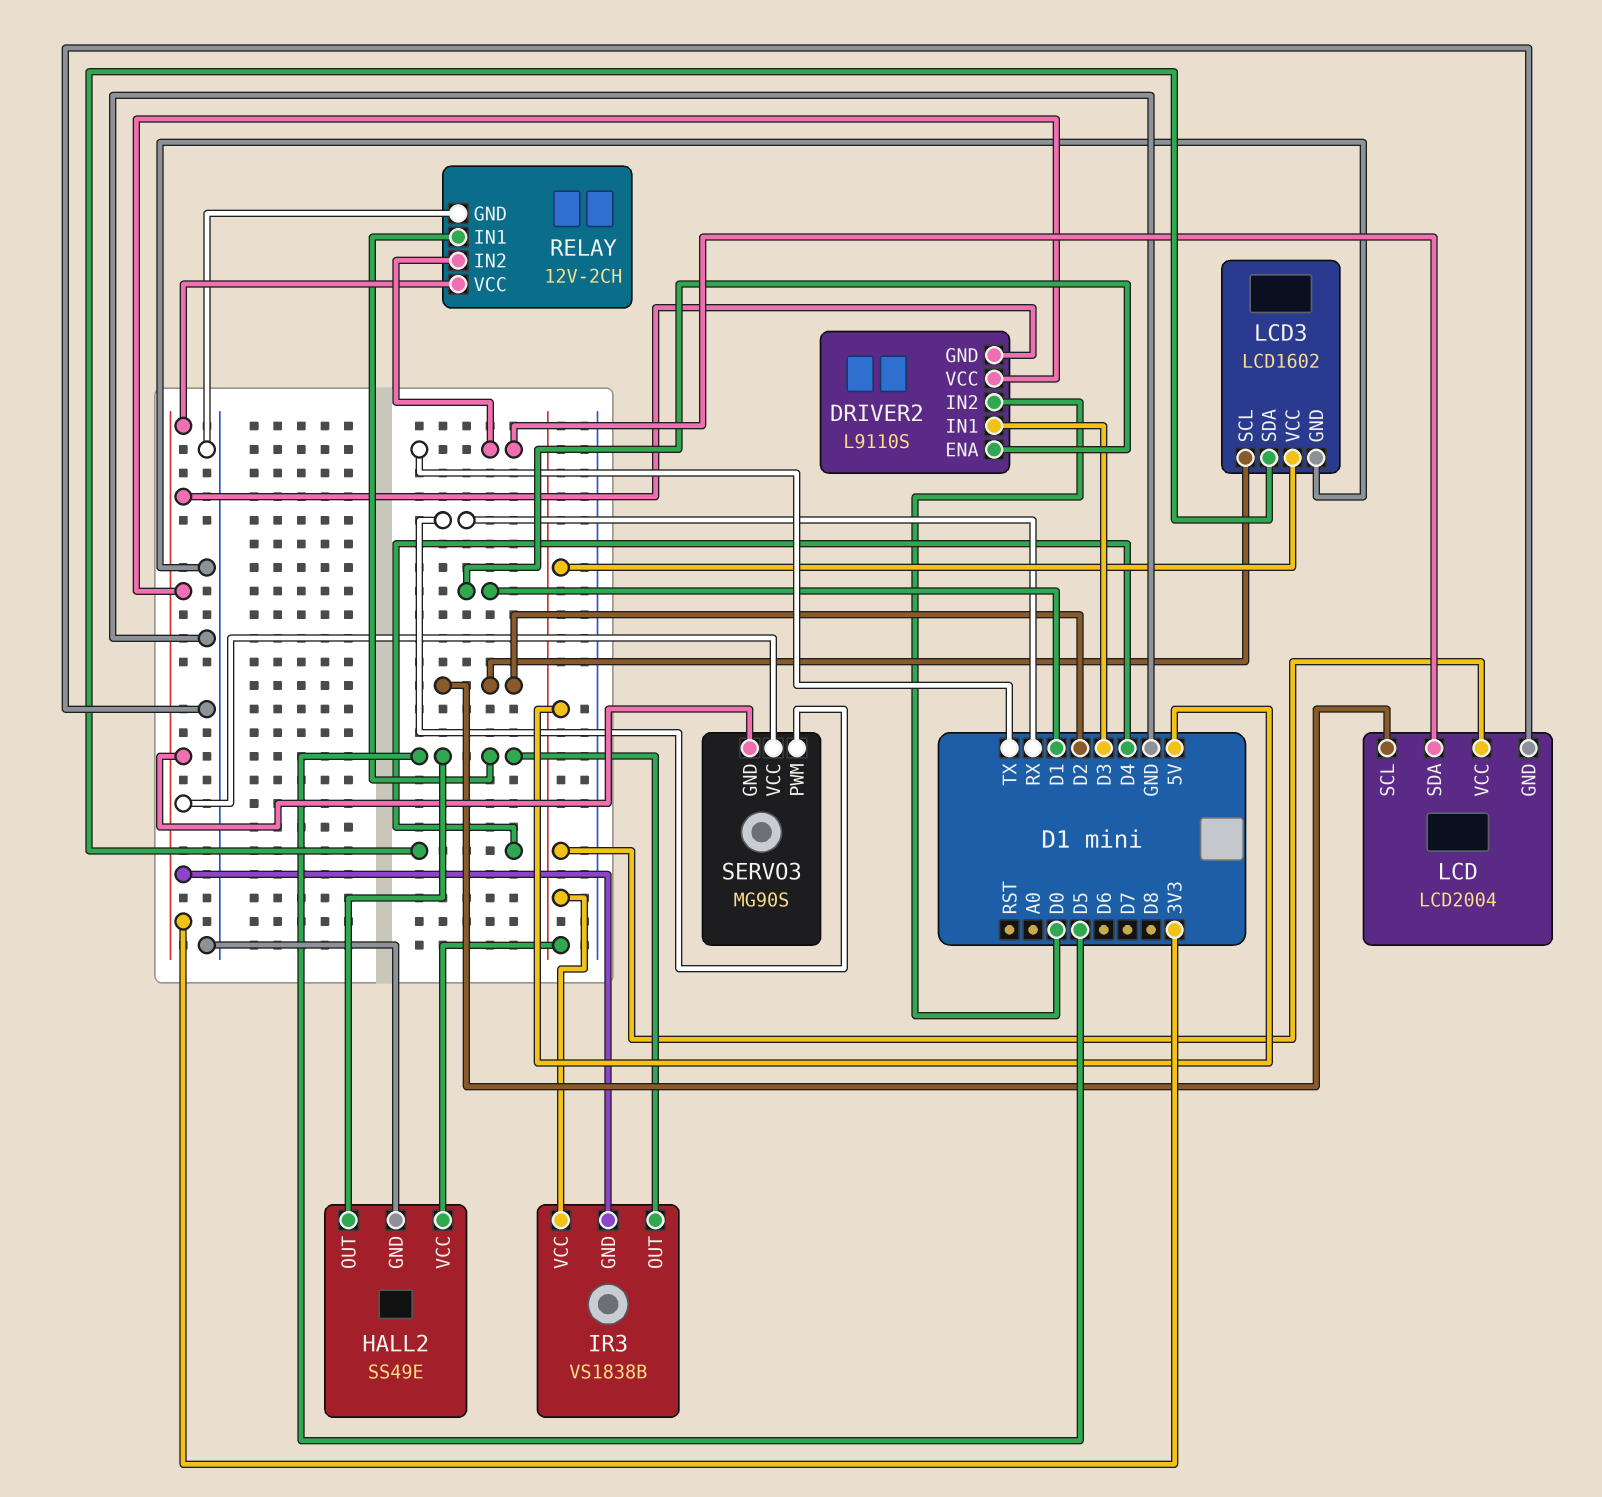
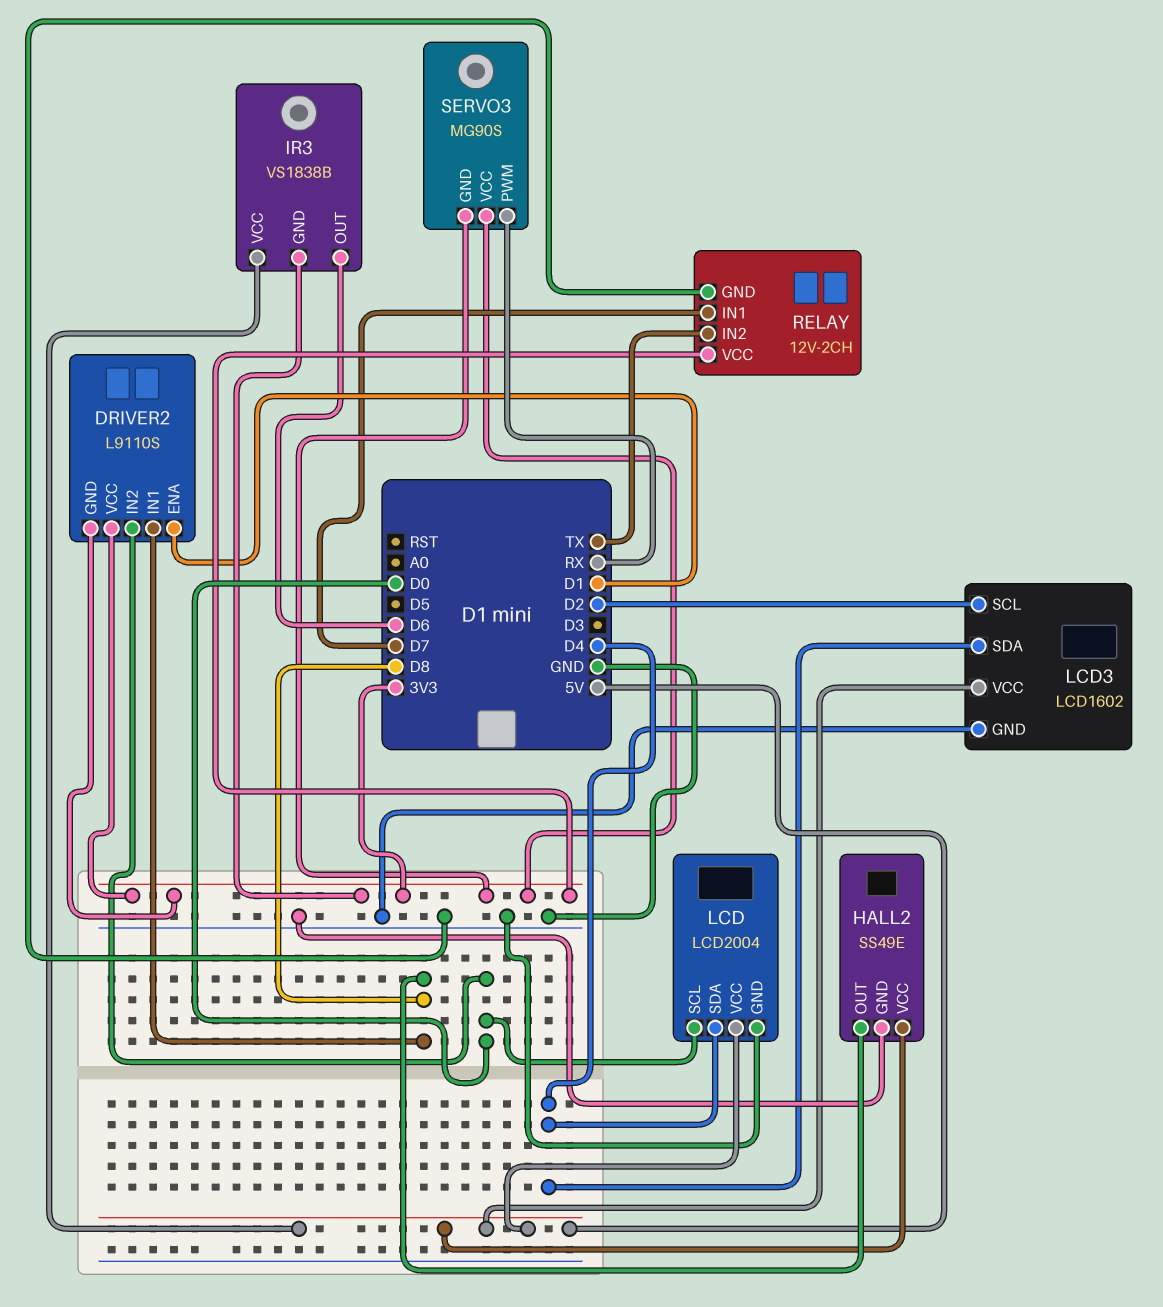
DRIVER2 pin IN1: D3 -> D8
HALL2 pin OUT: D5 -> D8
IR3 pin OUT: D5 -> D6
LCD pin SCL: D2 -> D0
LCD pin SDA: TX -> D4
RELAY pin IN1: D5 -> D7

